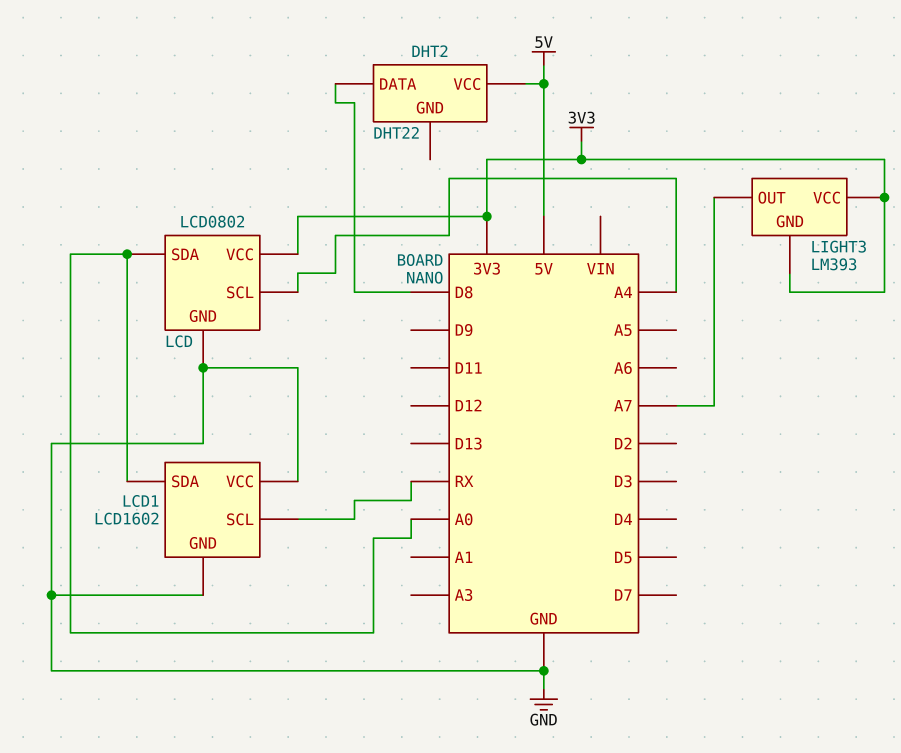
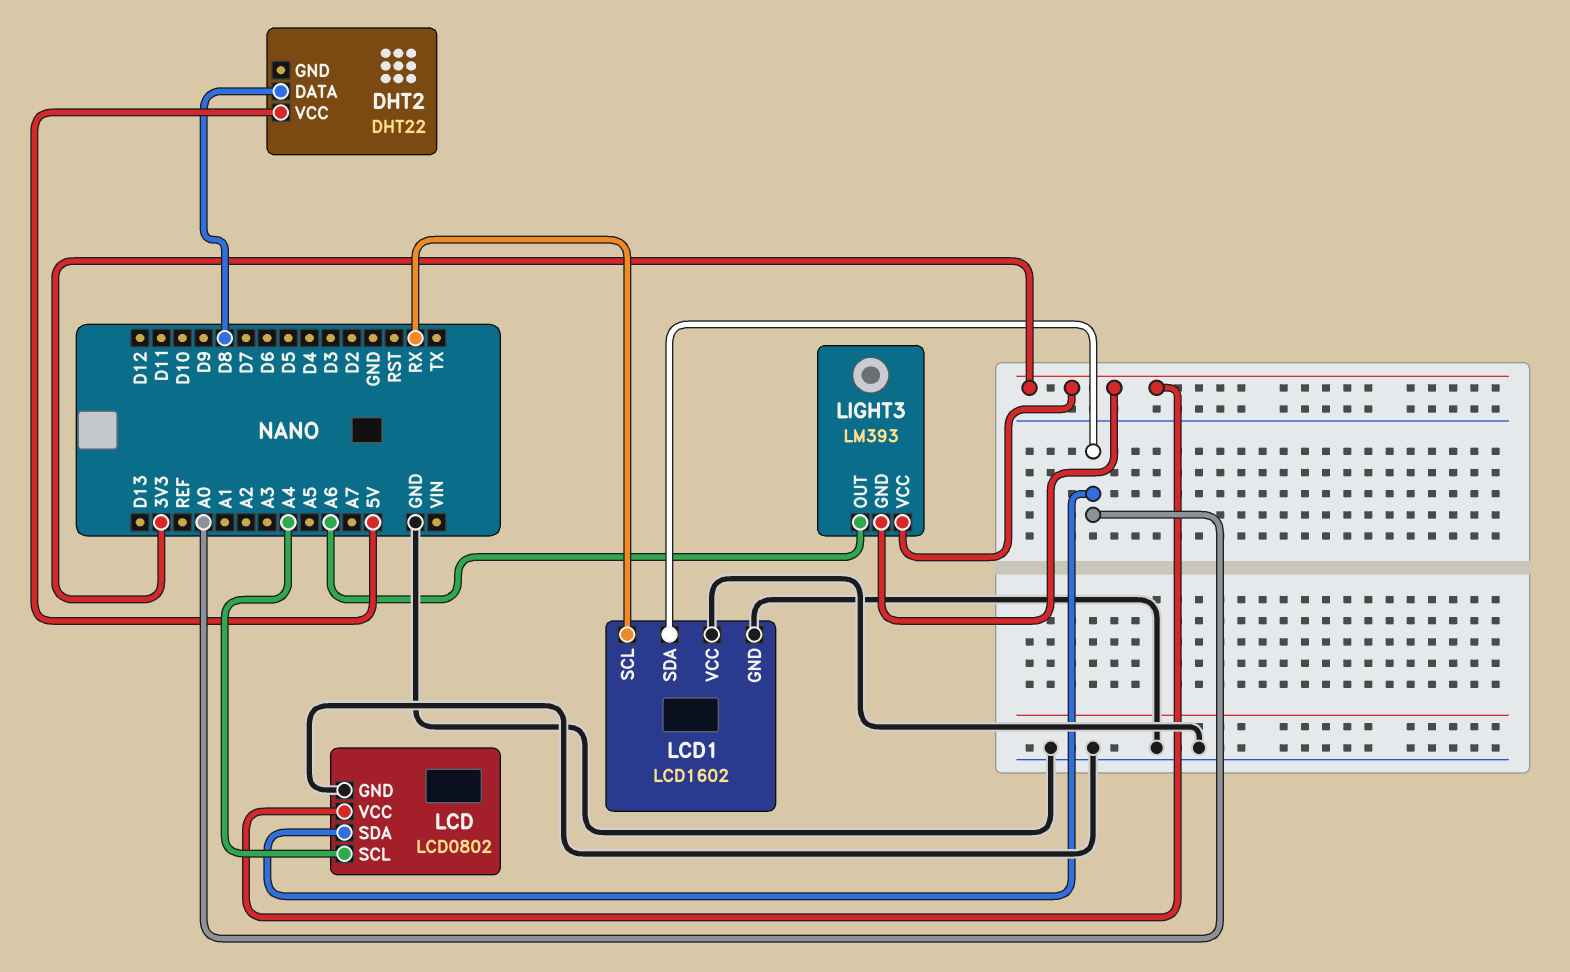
LIGHT3 pin OUT: A7 -> A6

